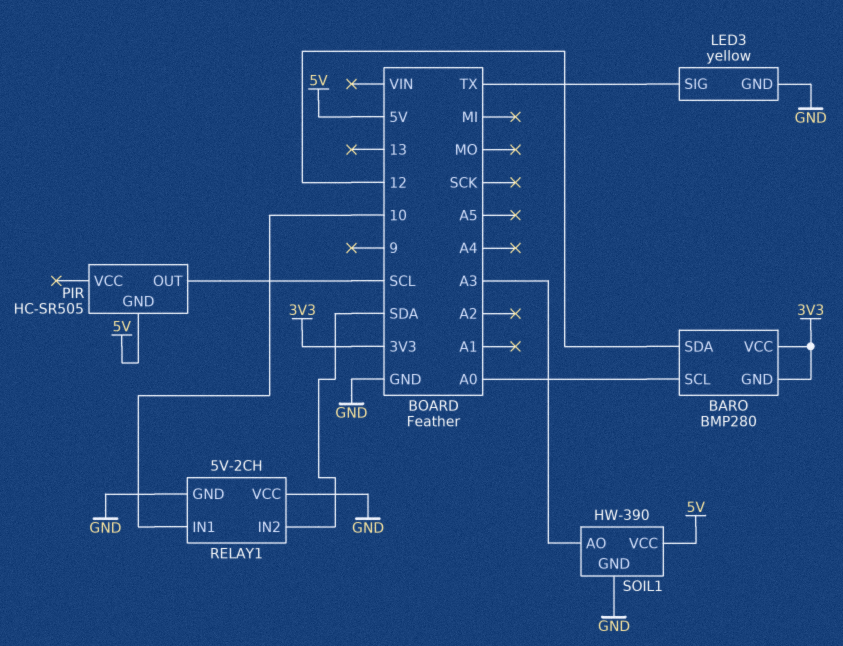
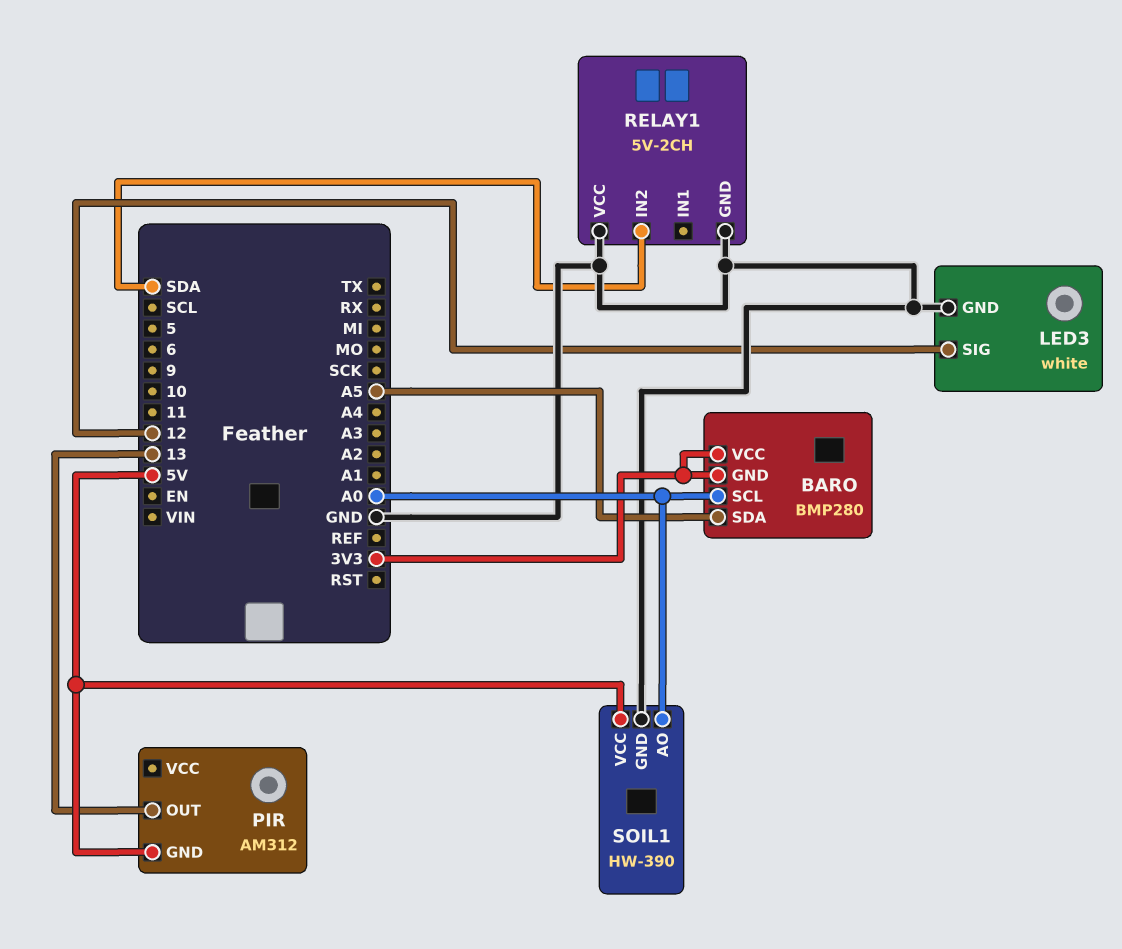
BARO pin SDA: 12 -> A5
LED3: yellow -> white
LED3 pin SIG: TX -> 12
PIR: HC-SR505 -> AM312
PIR pin OUT: SCL -> 13
RELAY1 pin IN1: 10 -> none
SOIL1 pin AO: A3 -> A0

